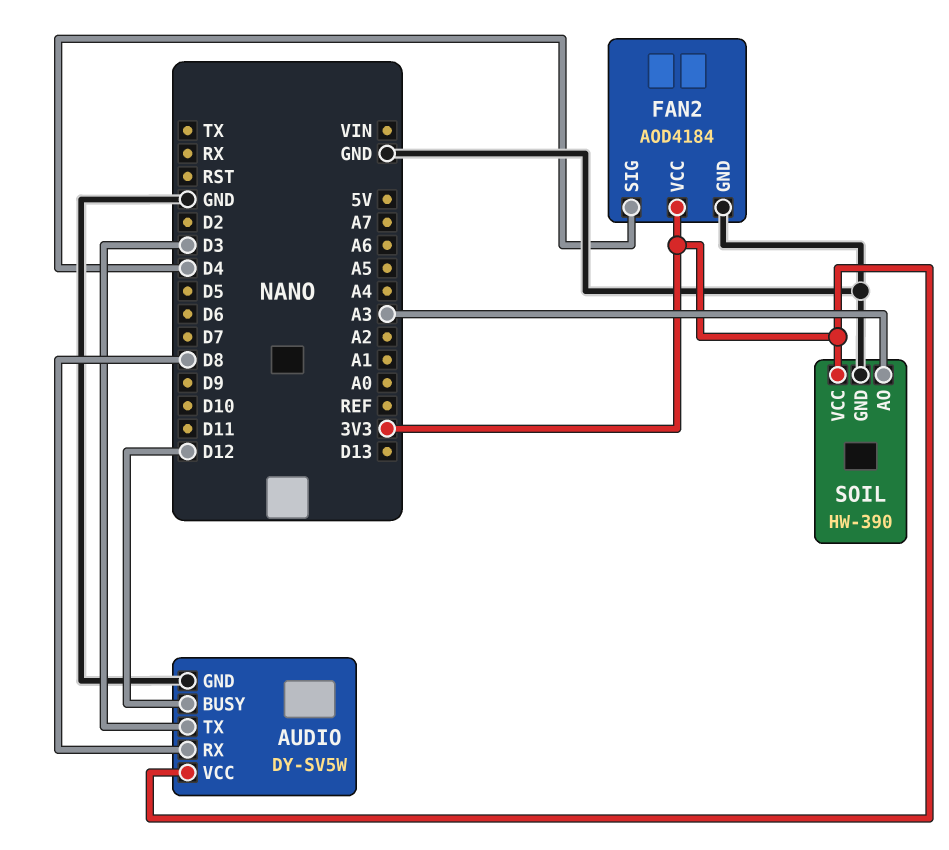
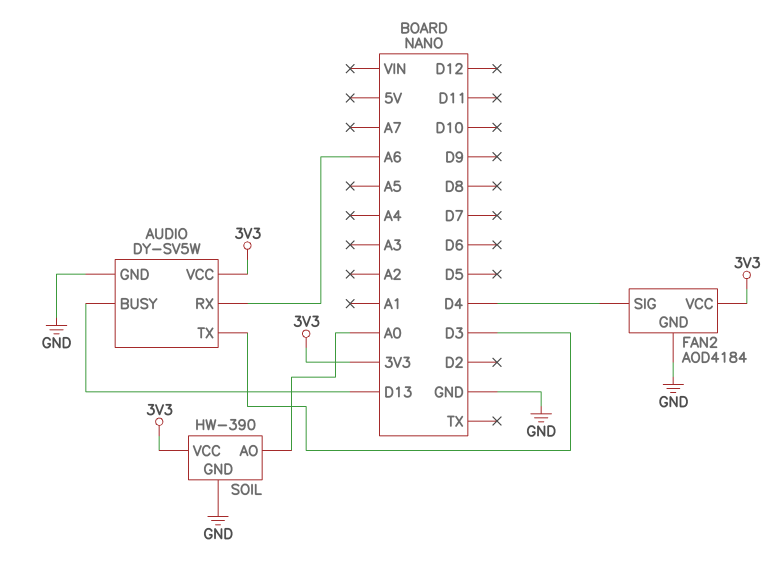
AUDIO pin BUSY: D12 -> D13
AUDIO pin RX: D8 -> A6
SOIL pin AO: A3 -> A0

